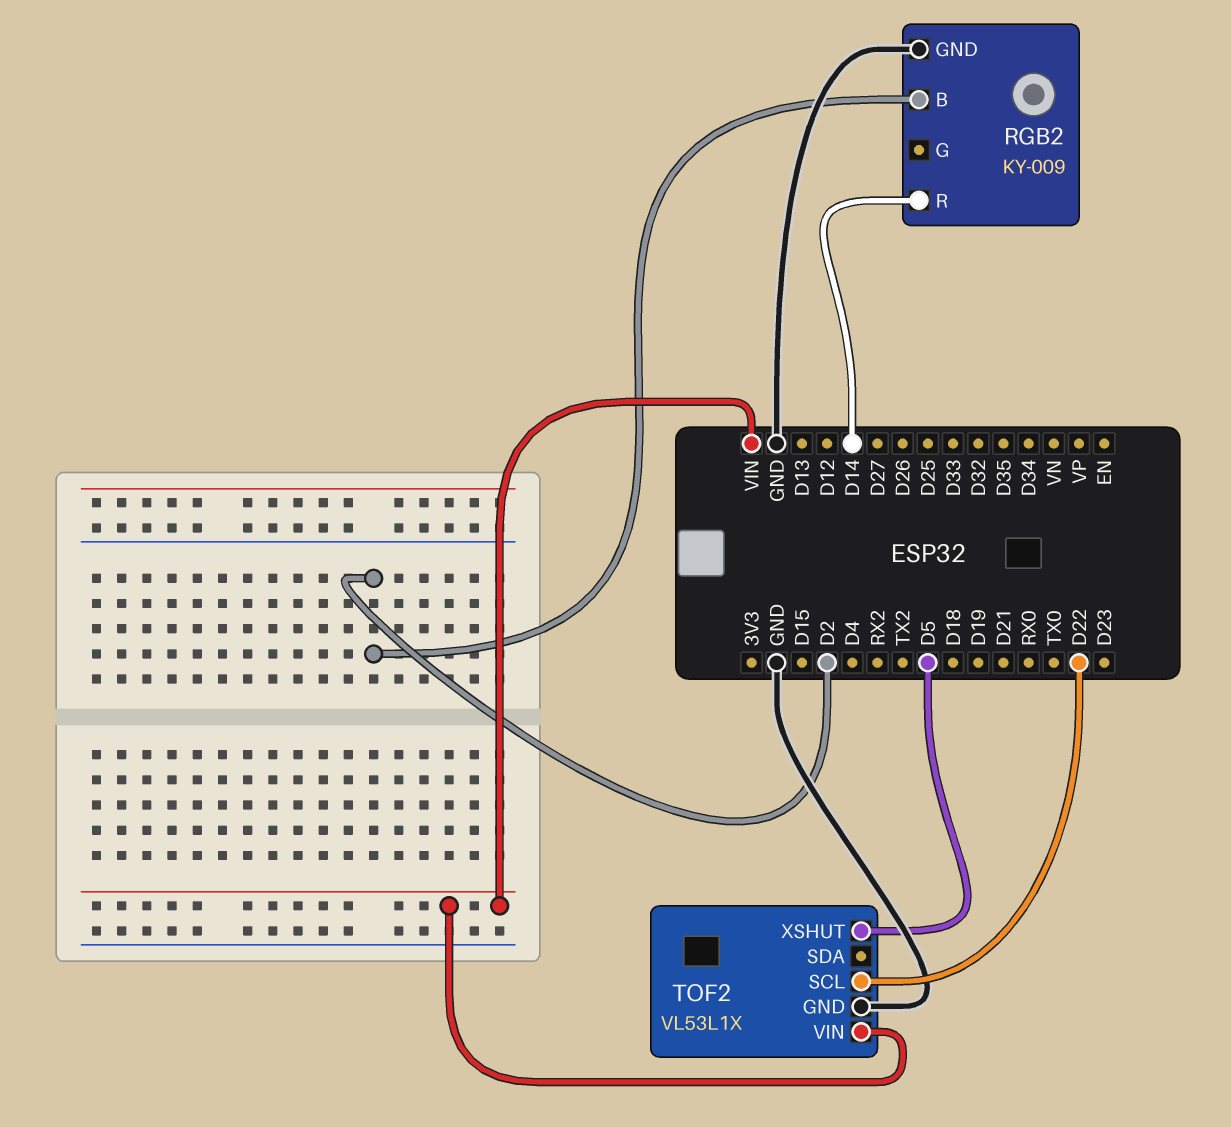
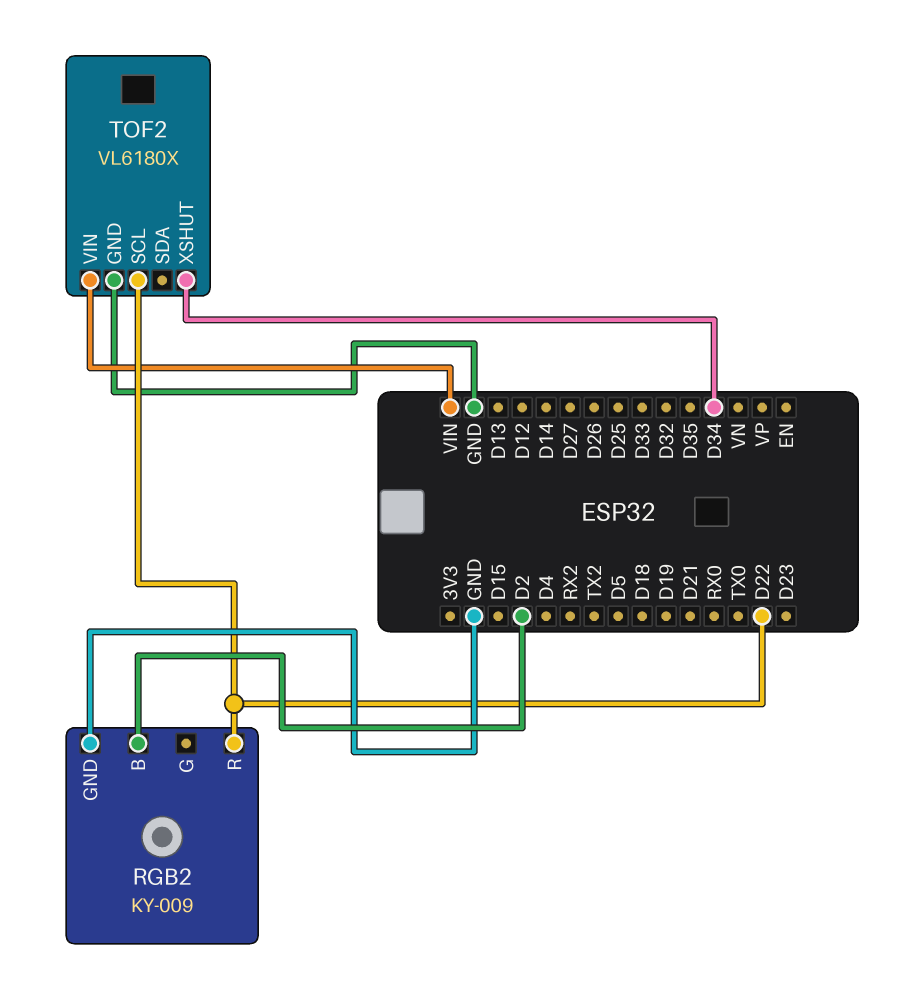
RGB2 pin R: D14 -> D22
TOF2: VL53L1X -> VL6180X
TOF2 pin XSHUT: D5 -> D34

